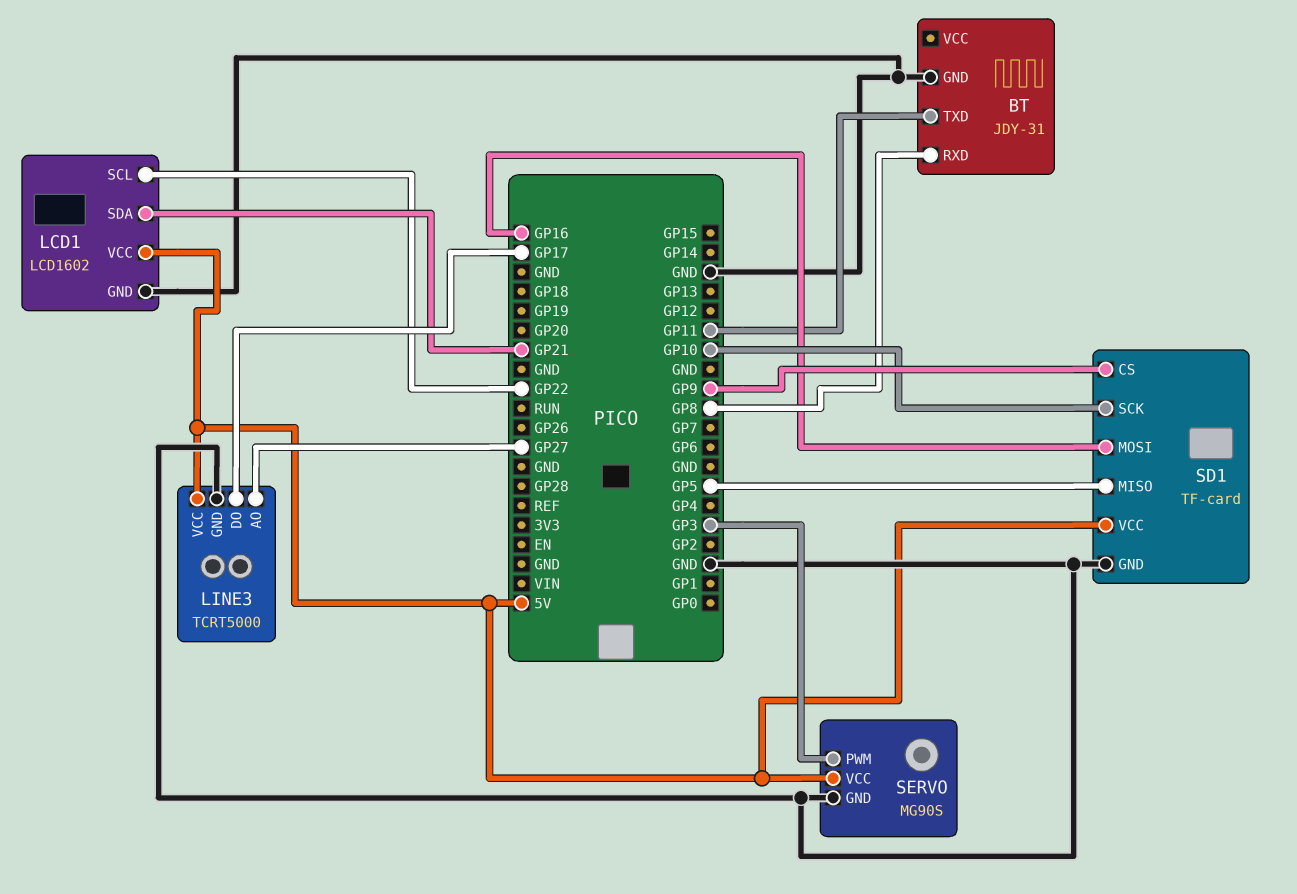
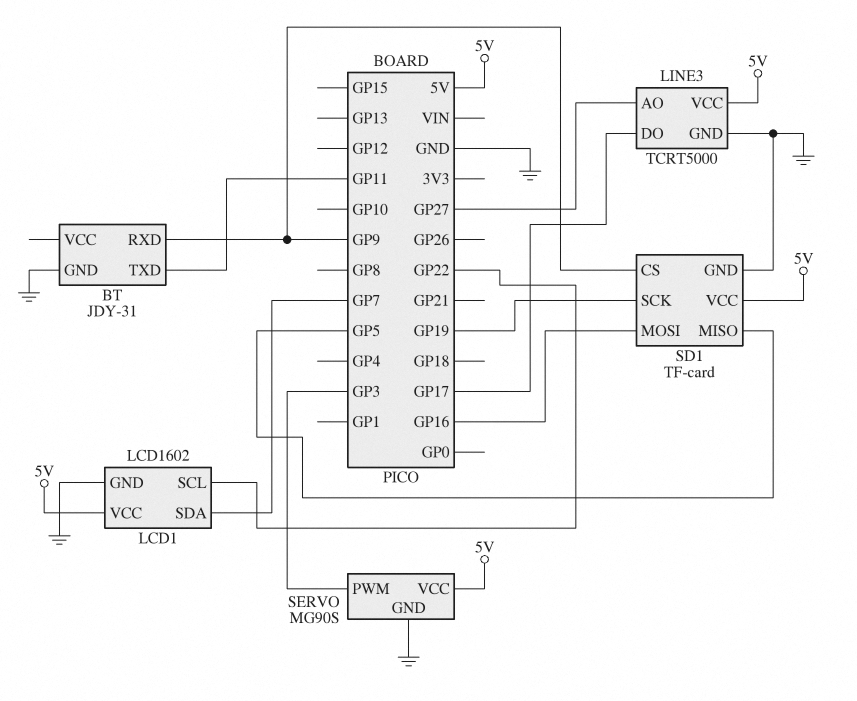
BT pin RXD: GP8 -> GP9
LCD1 pin SDA: GP21 -> GP7
SD1 pin SCK: GP10 -> GP19

